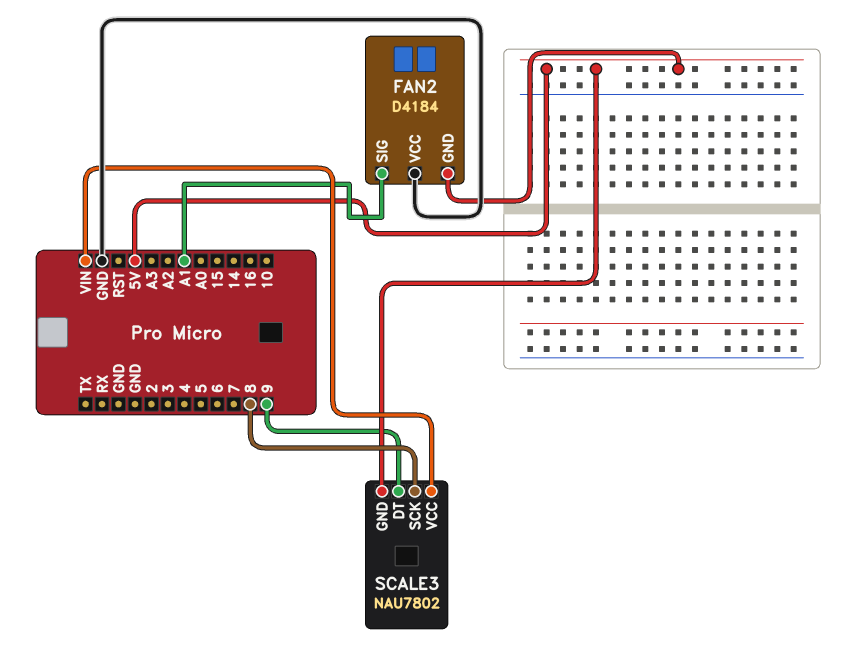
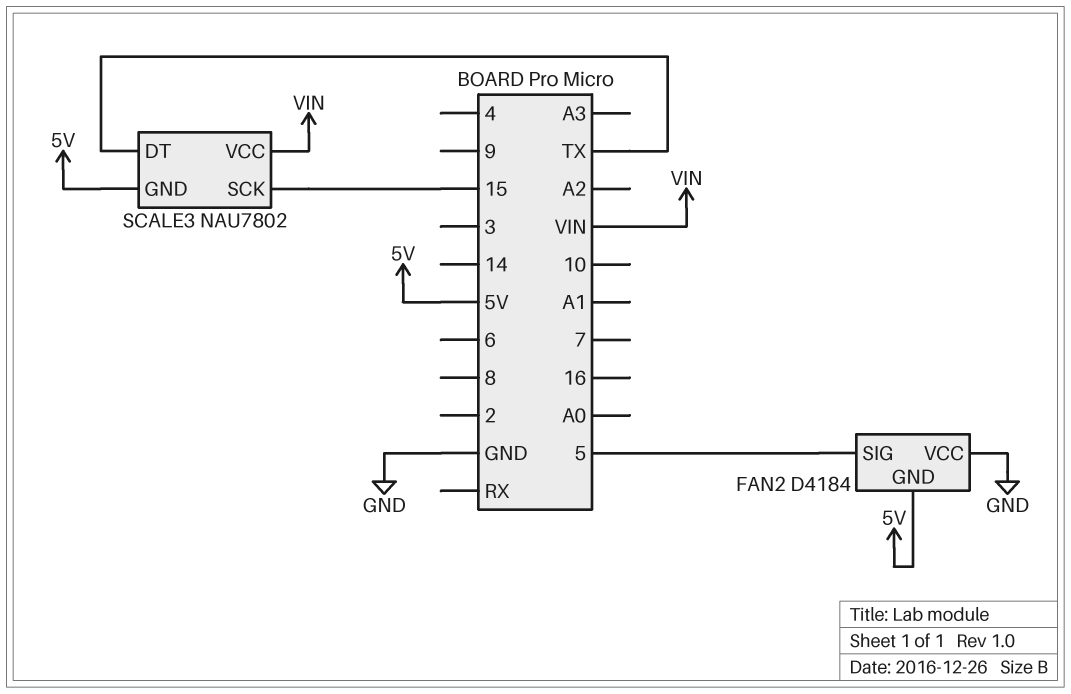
FAN2 pin SIG: A1 -> 5
SCALE3 pin DT: 9 -> TX
SCALE3 pin SCK: 8 -> 15

